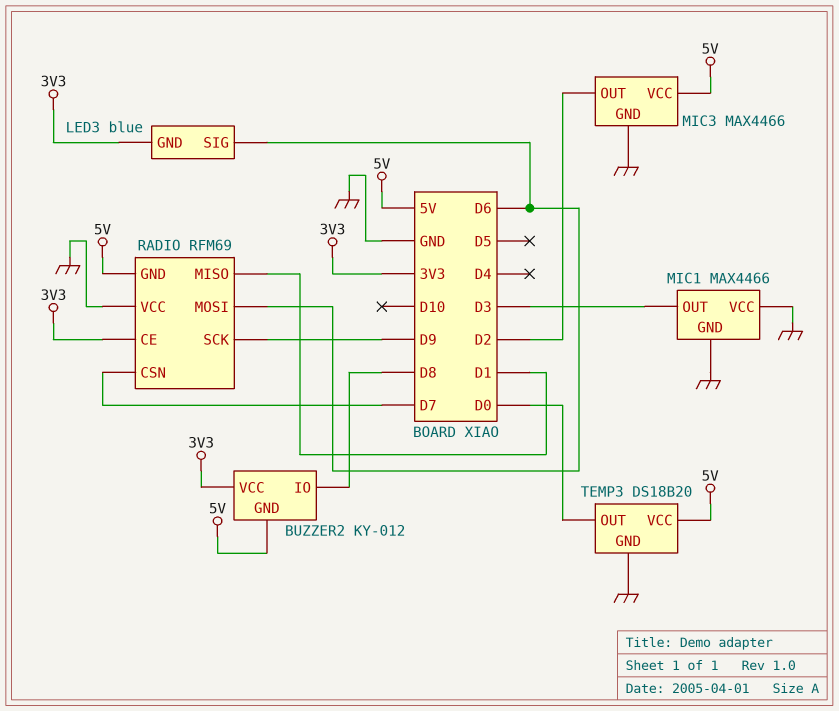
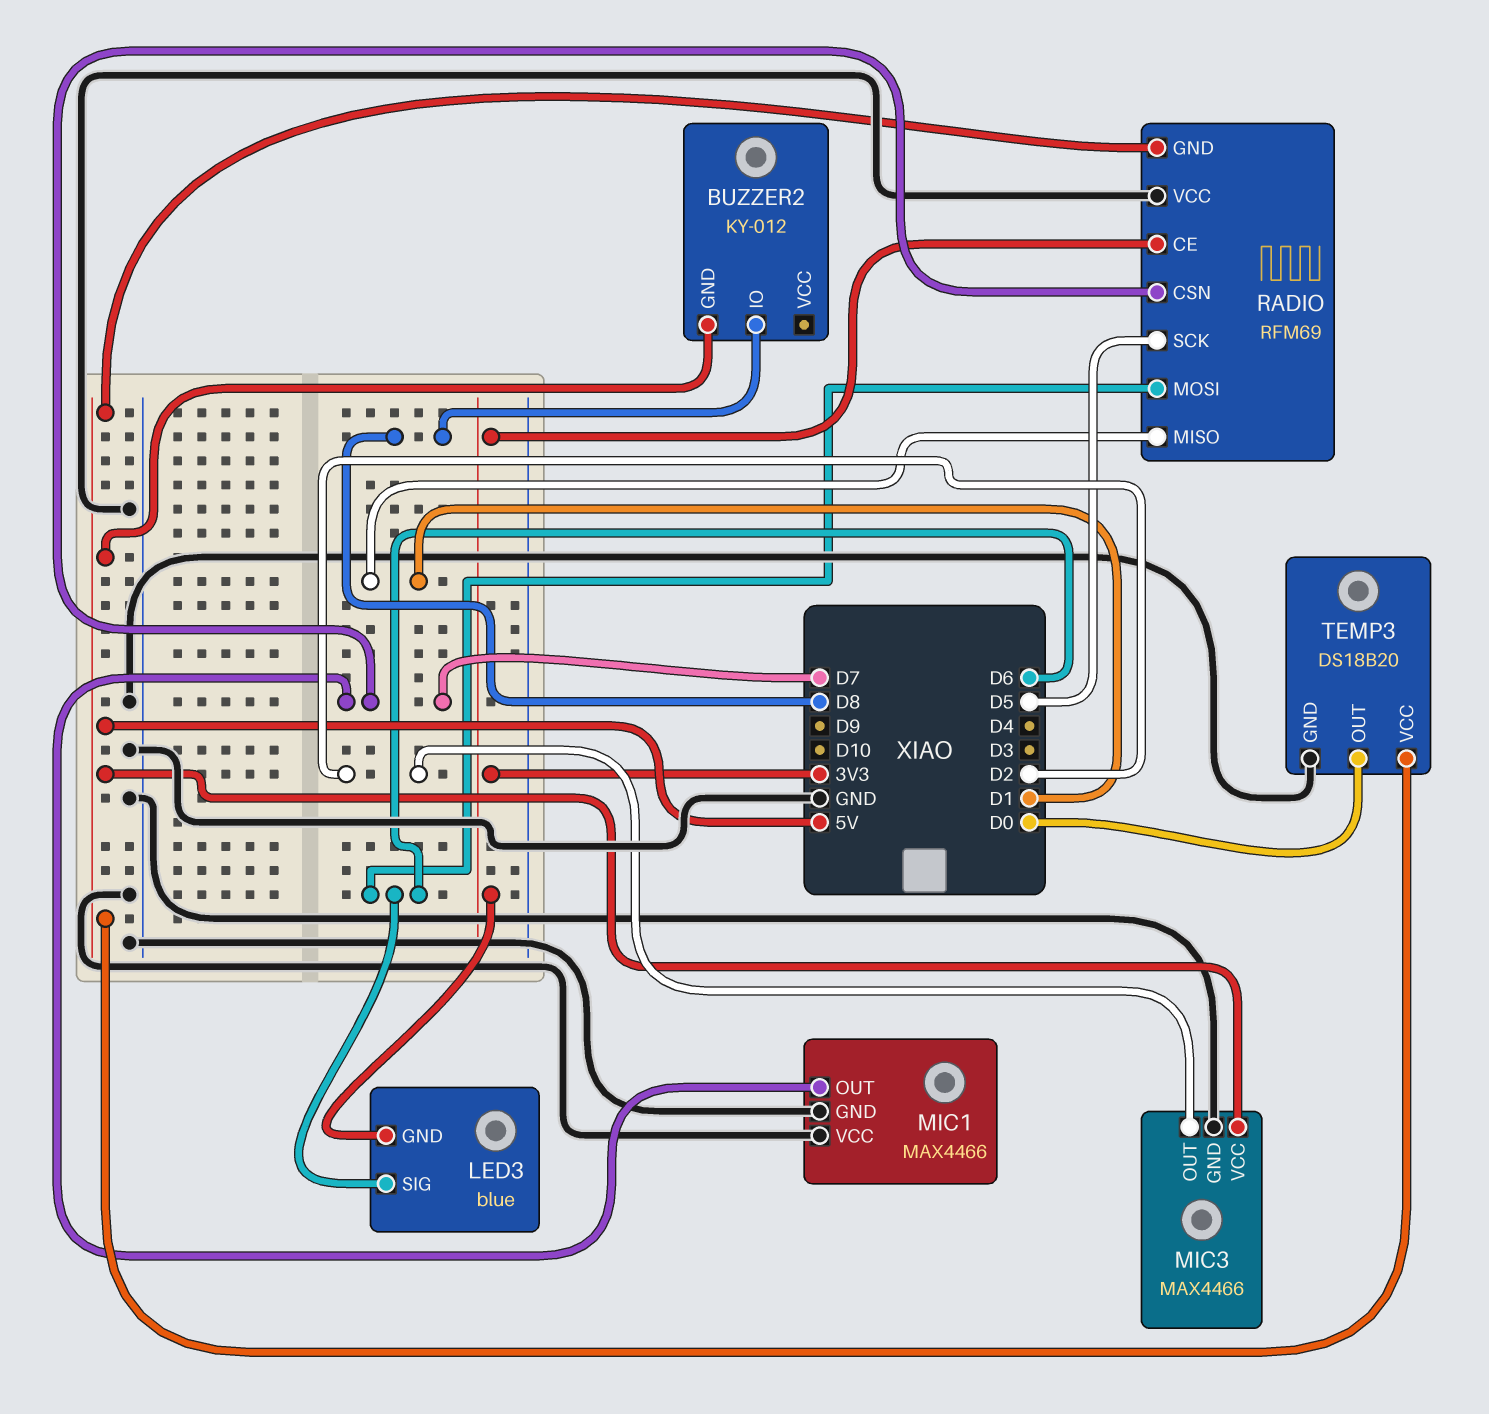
BUZZER2 pin VCC: 3V3 -> none
MIC1 pin OUT: D3 -> D7
RADIO pin SCK: D9 -> D5

